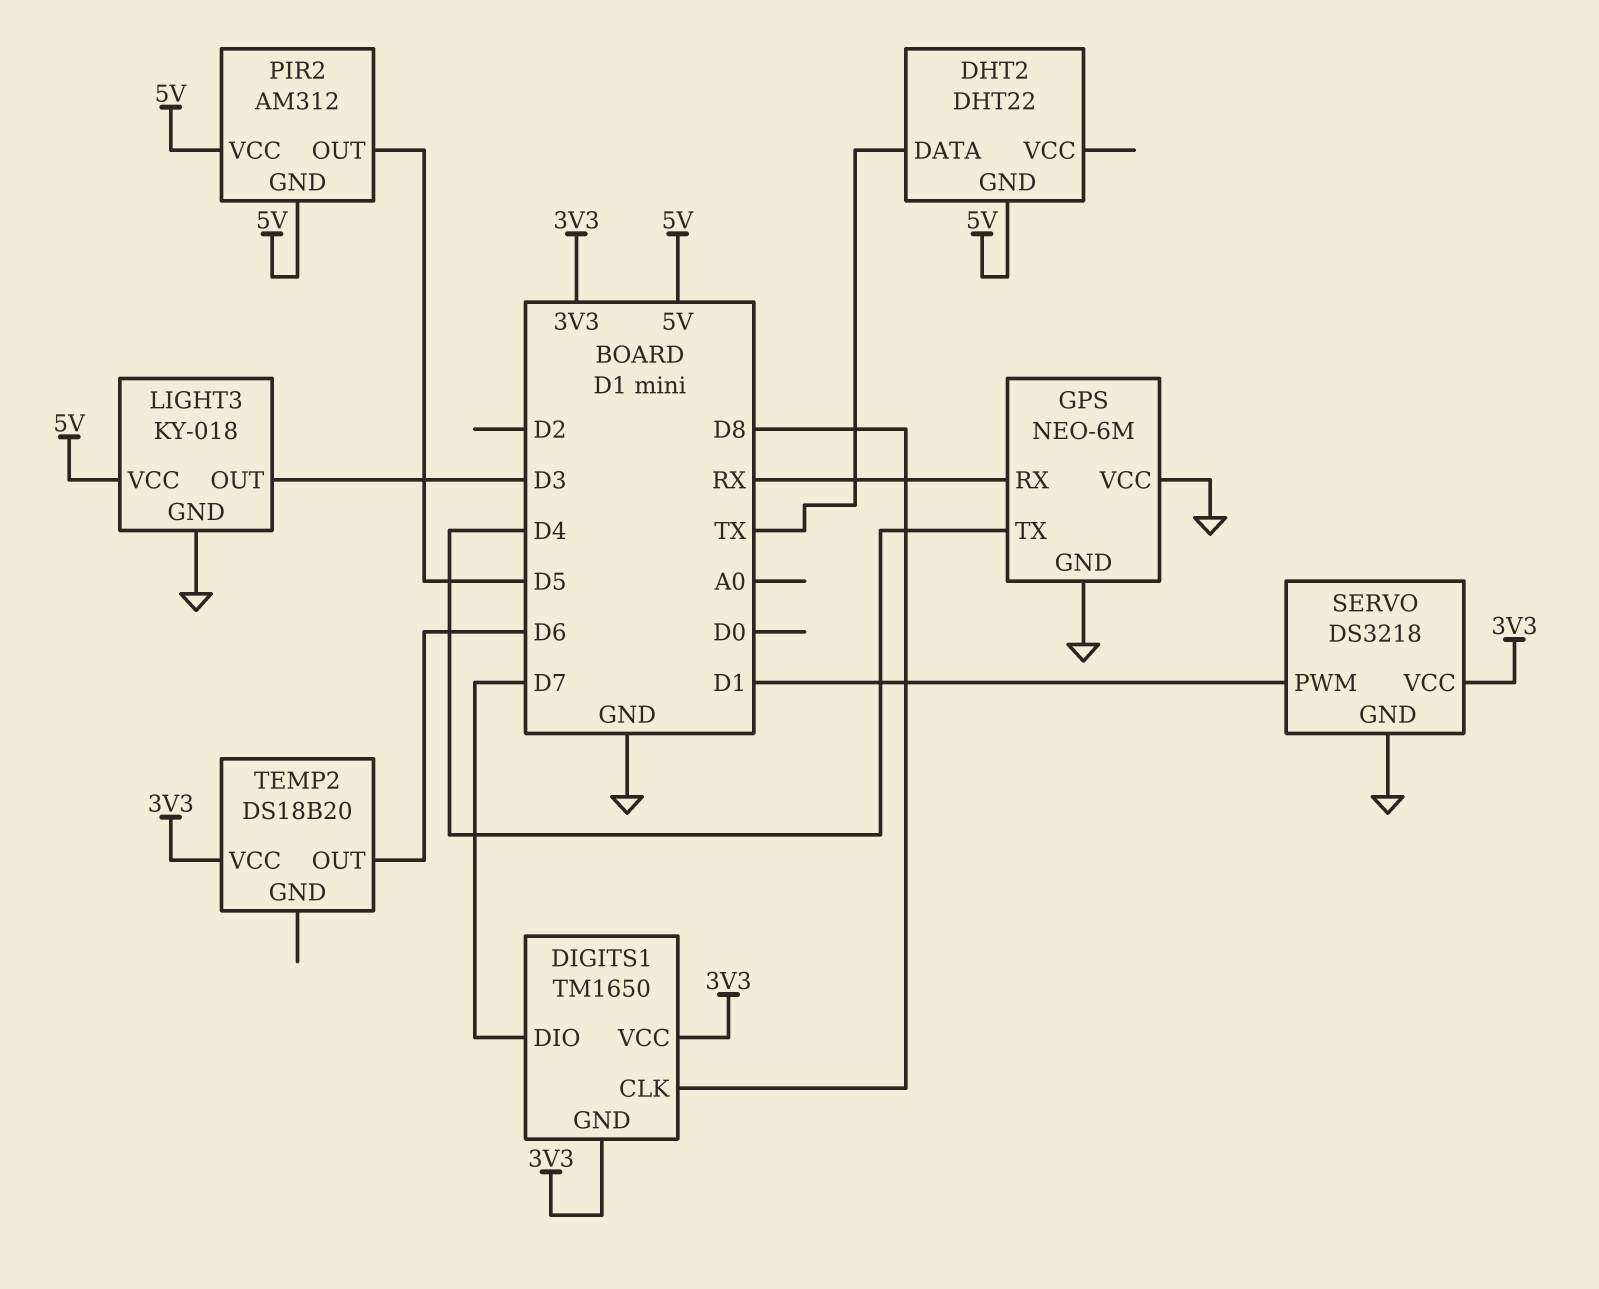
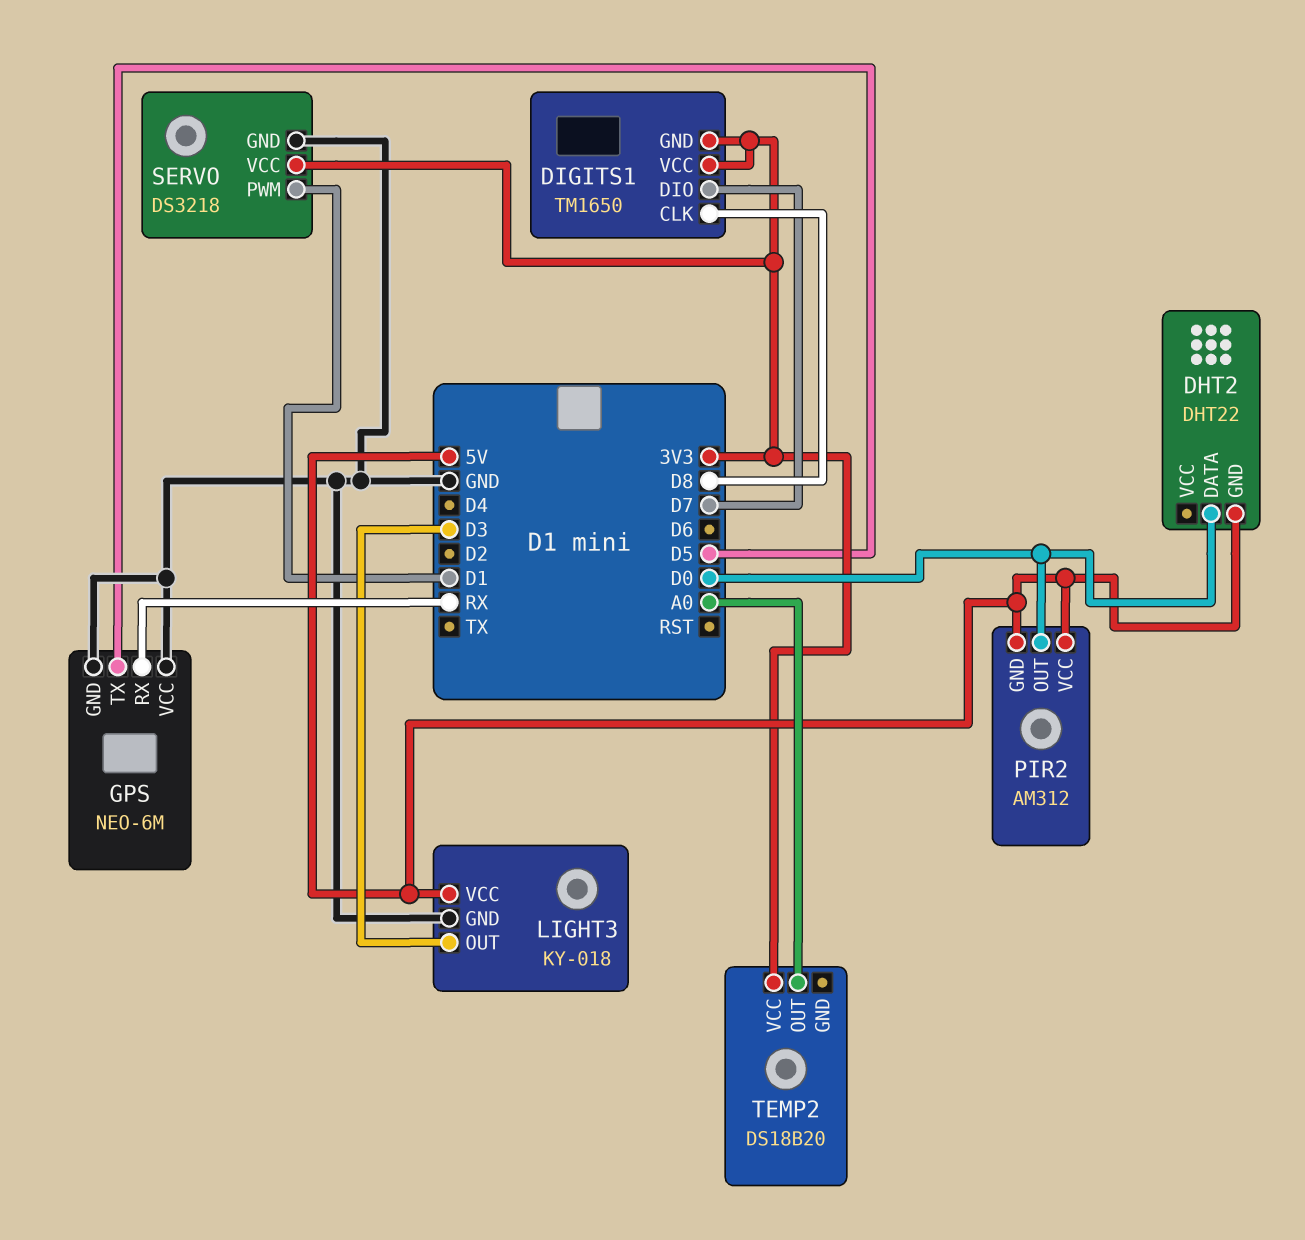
DHT2 pin DATA: TX -> D0
GPS pin TX: D4 -> D5
PIR2 pin OUT: D5 -> D0
TEMP2 pin OUT: D6 -> A0

